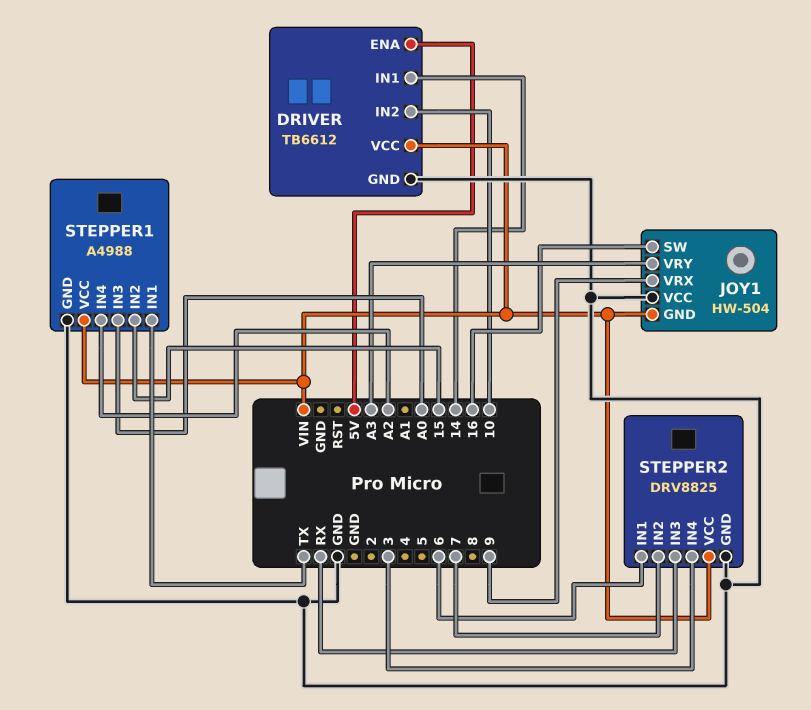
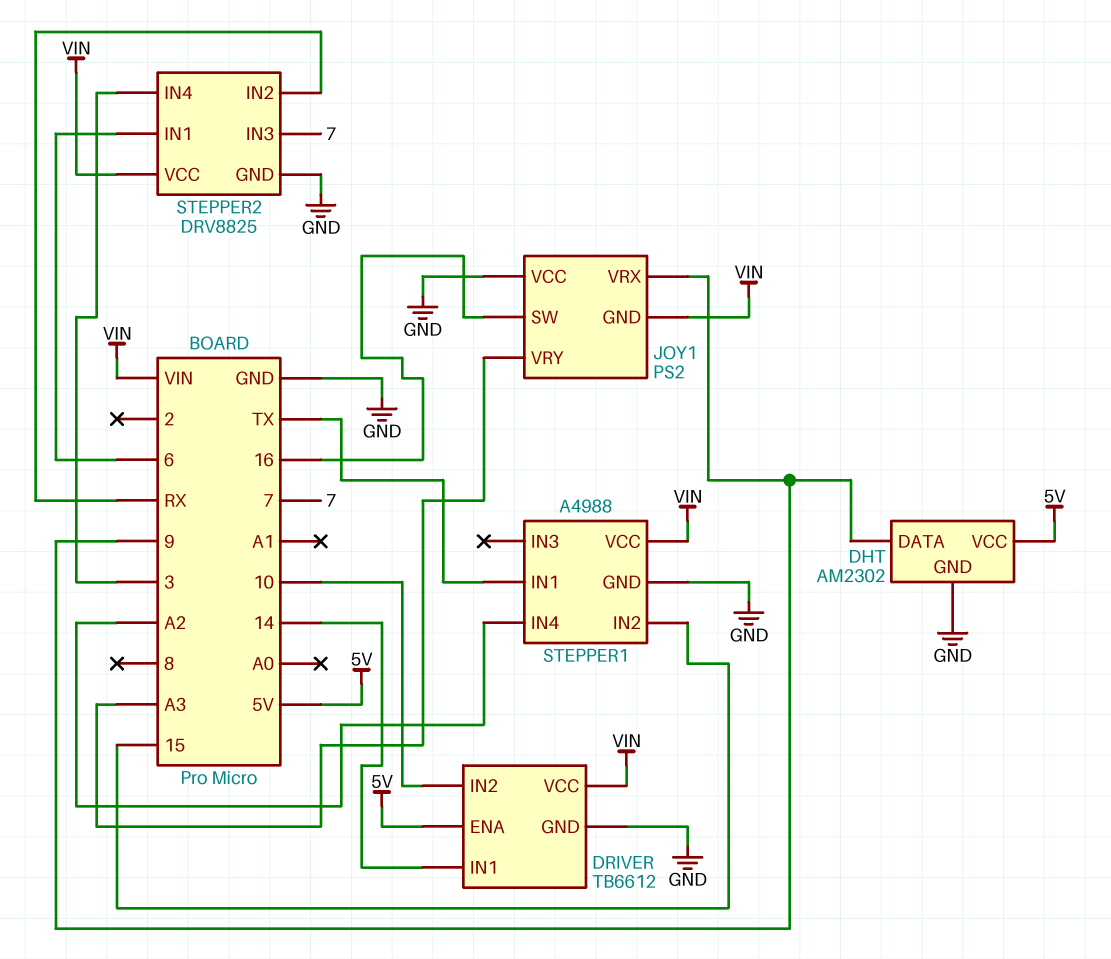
DHT: none -> AM2302
DHT pin DATA: none -> 9
DHT pin GND: none -> GND
DHT pin VCC: none -> 5V
JOY1: HW-504 -> PS2
STEPPER1 pin IN3: A0 -> none
STEPPER2 pin IN2: 7 -> RX
STEPPER2 pin IN3: RX -> 7

